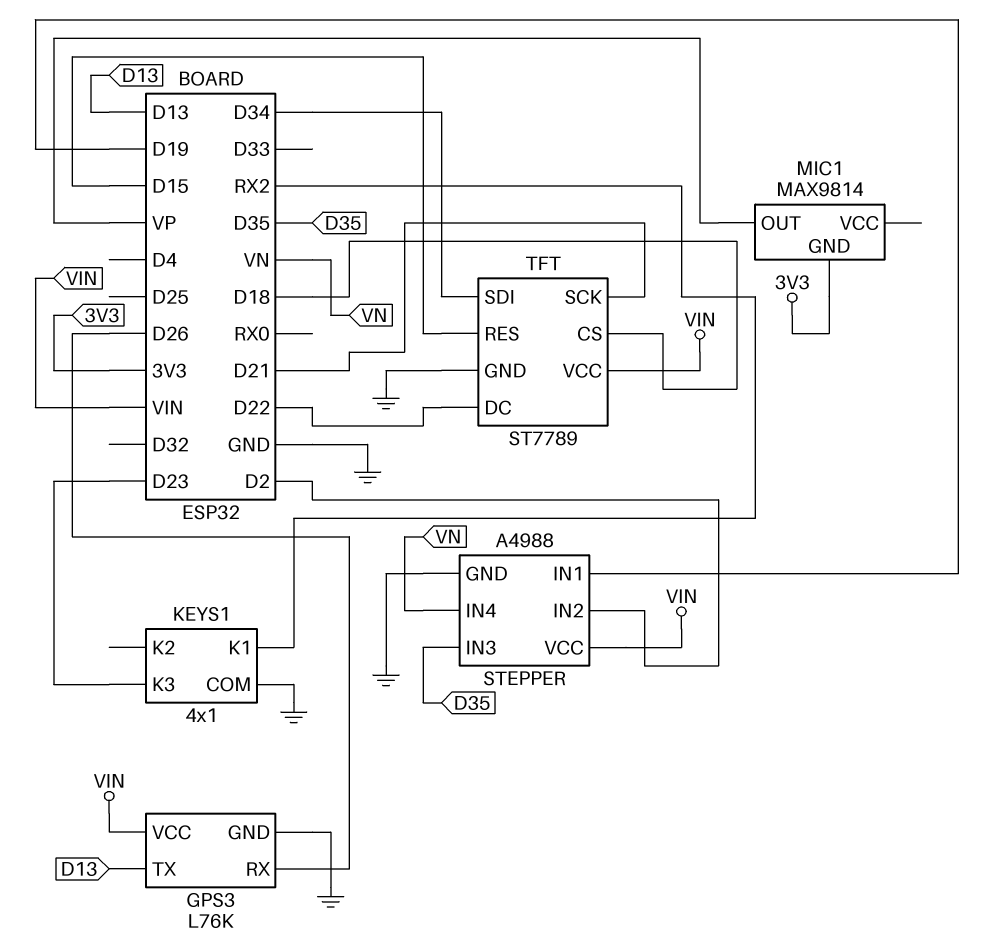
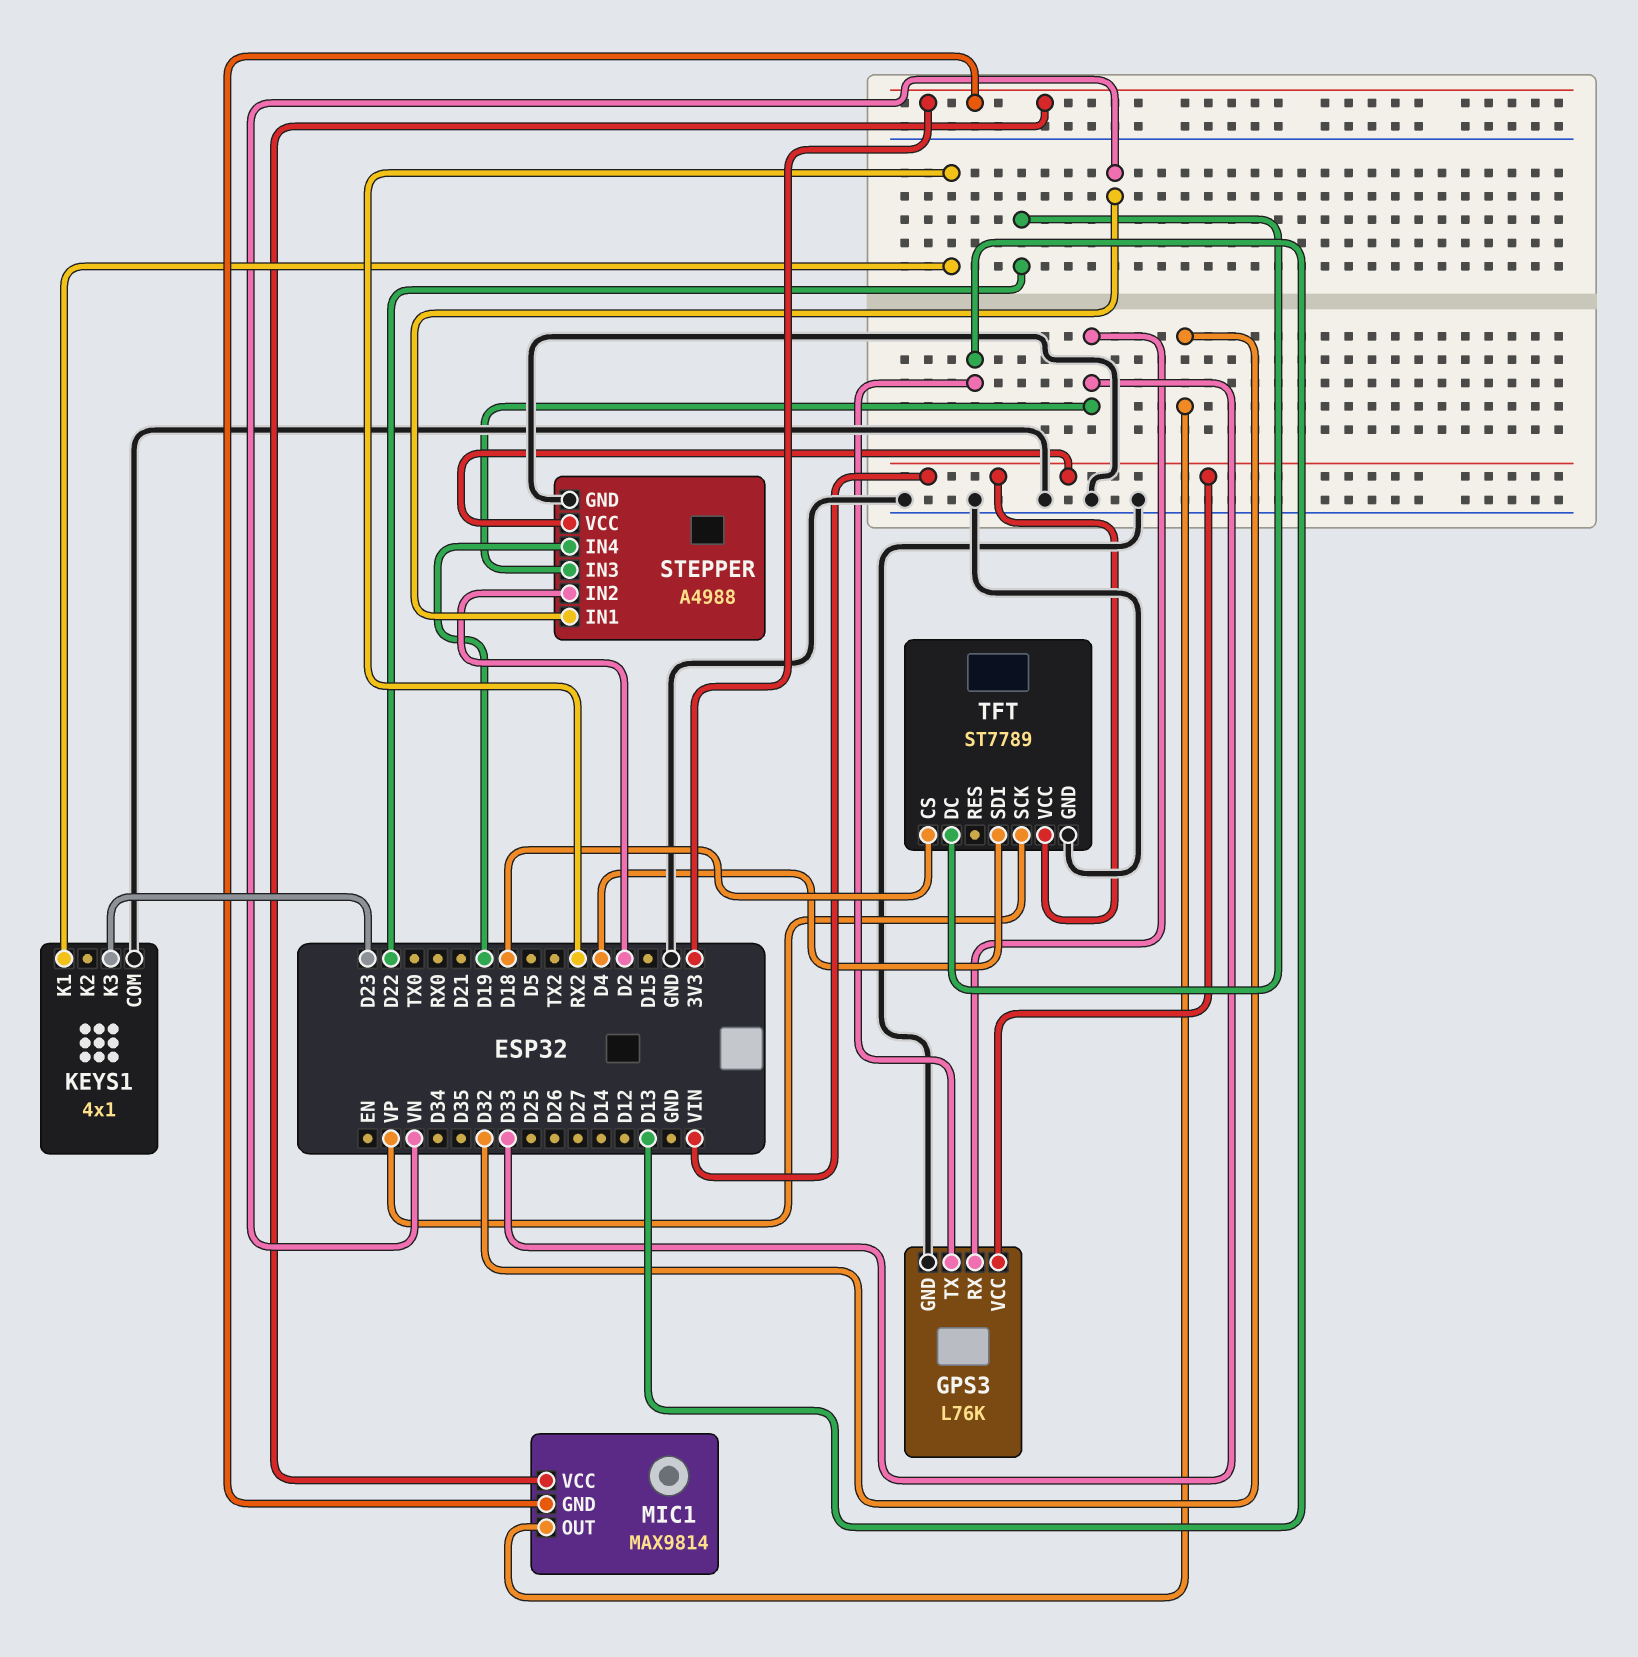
GPS3 pin RX: D26 -> D33
MIC1 pin OUT: VP -> D32
MIC1 pin VCC: none -> 3V3
STEPPER pin IN1: D19 -> VN
STEPPER pin IN3: D35 -> D33
STEPPER pin IN4: VN -> D19
TFT pin RES: D15 -> none
TFT pin SCK: D21 -> VP
TFT pin SDI: D34 -> D4

